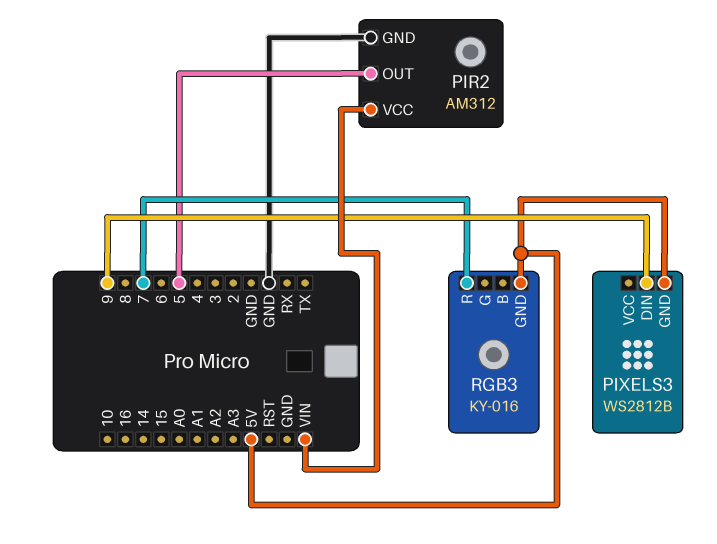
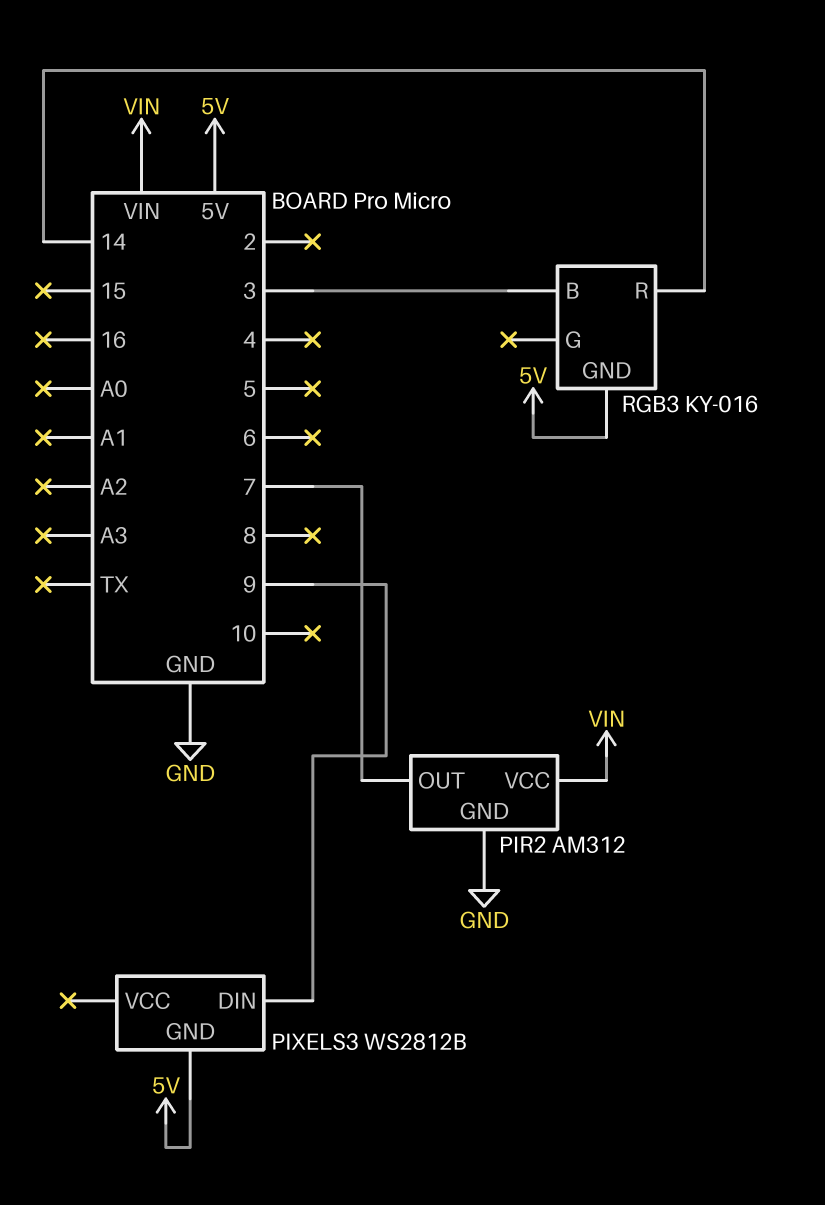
PIR2 pin OUT: 5 -> 7
RGB3 pin B: none -> 3
RGB3 pin R: 7 -> 14

